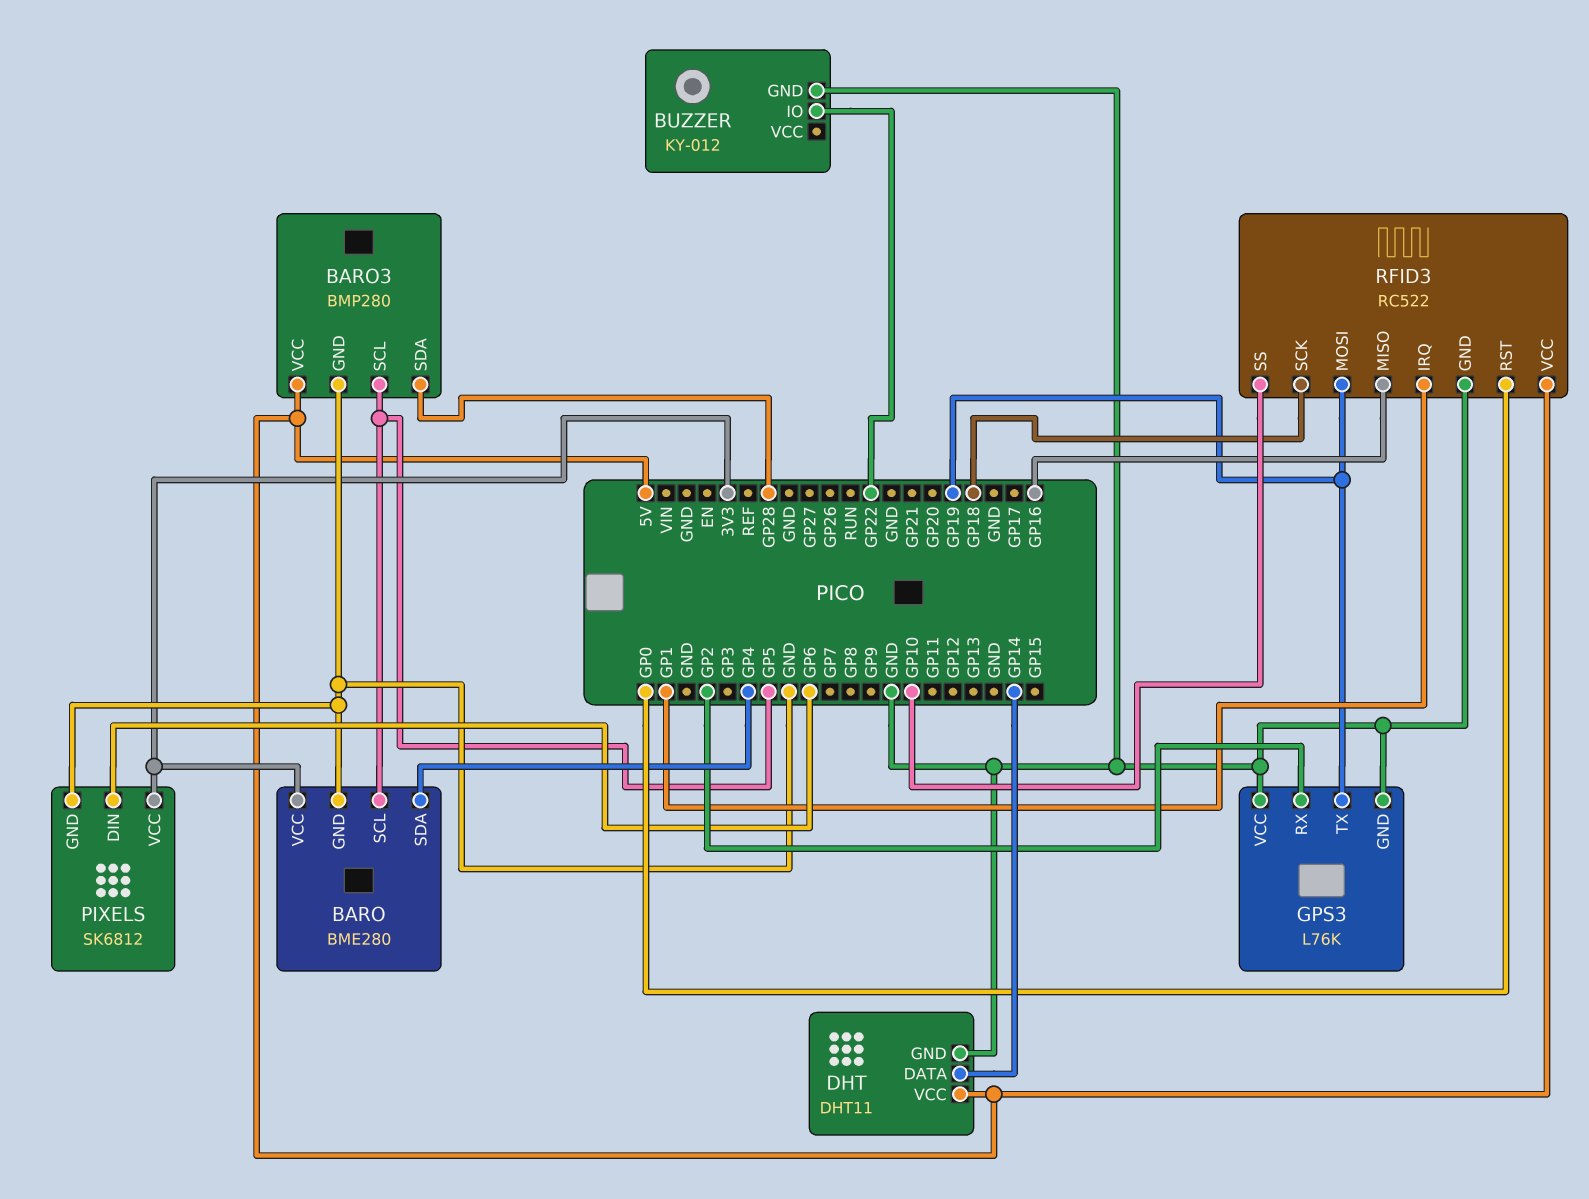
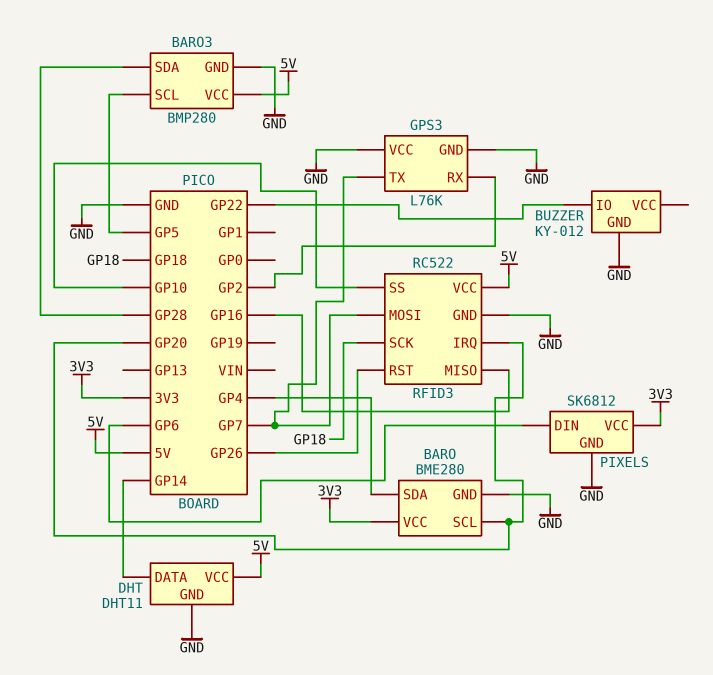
BARO pin SCL: GP5 -> GP20
GPS3 pin TX: GP19 -> GP7
RFID3 pin IRQ: GP1 -> GP20
RFID3 pin MOSI: GP19 -> GP7
RFID3 pin RST: GP0 -> GP26

